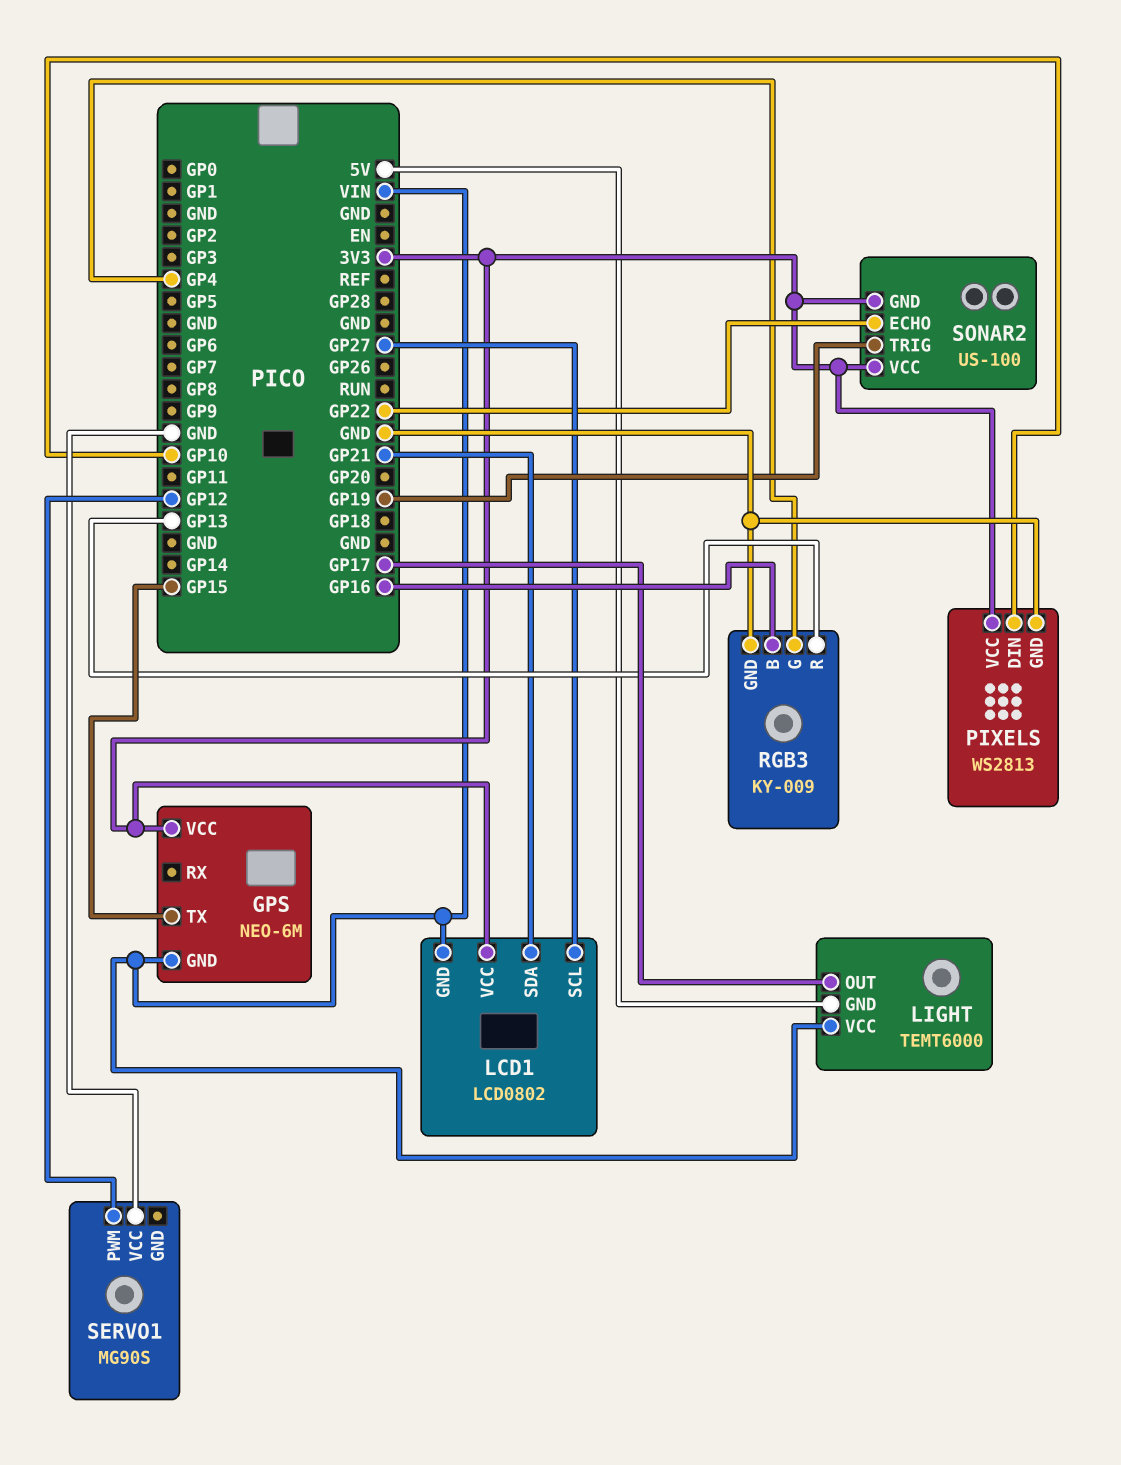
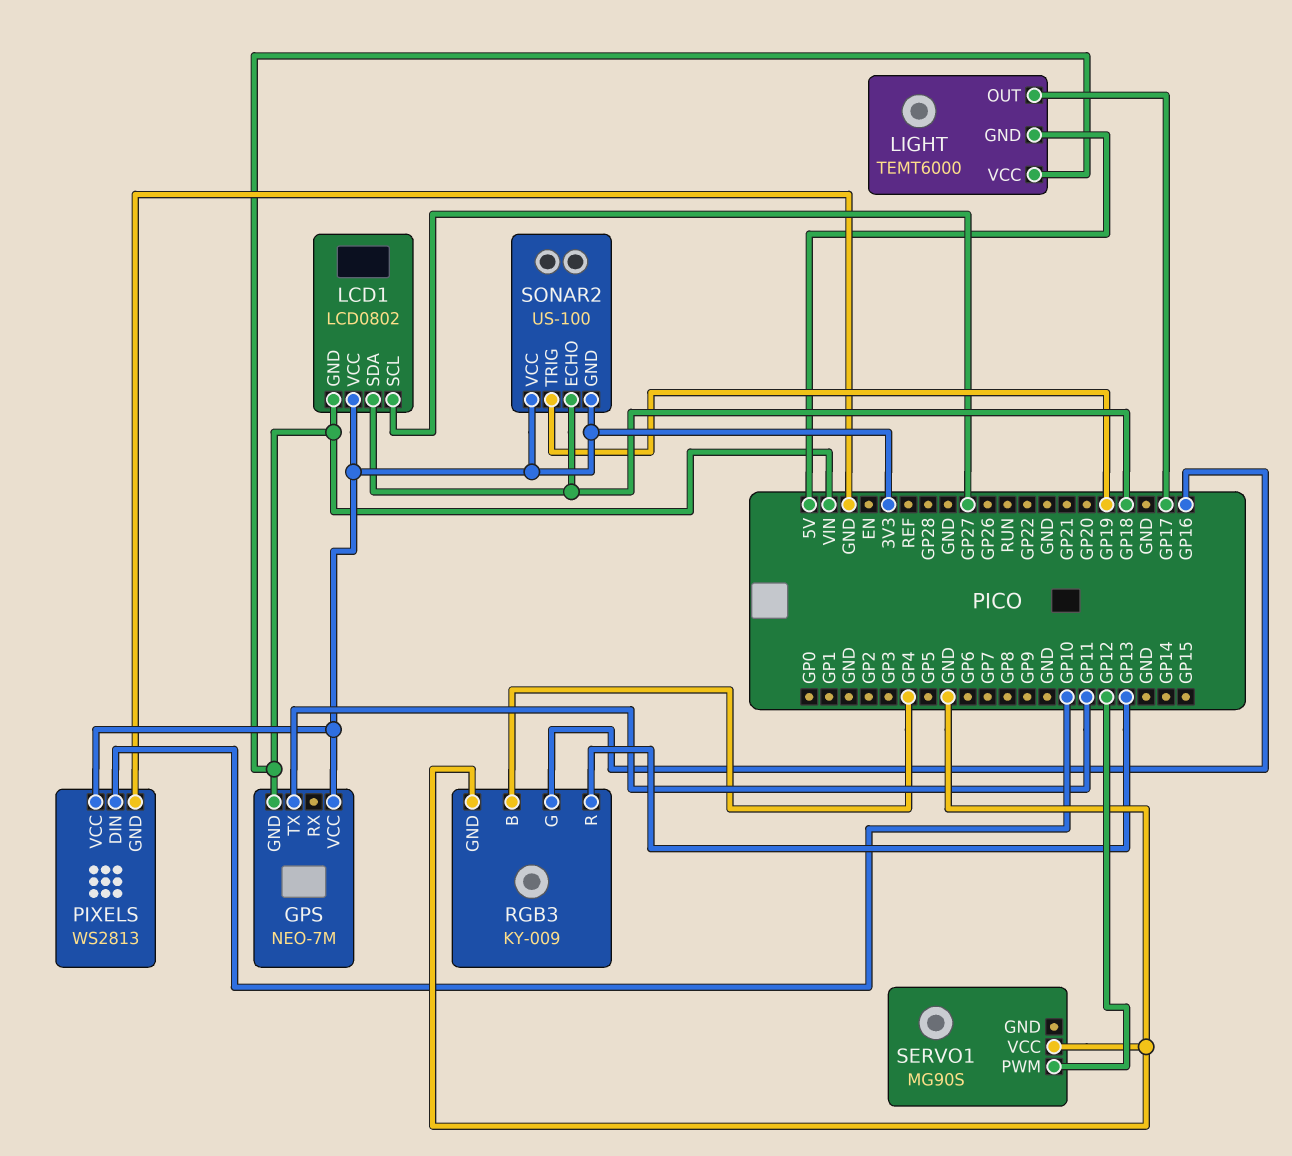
GPS: NEO-6M -> NEO-7M
GPS pin TX: GP15 -> GP11
LCD1 pin SDA: GP21 -> GP18
RGB3 pin B: GP16 -> GP4
RGB3 pin G: GP4 -> GP16
SONAR2 pin ECHO: GP22 -> GP18

